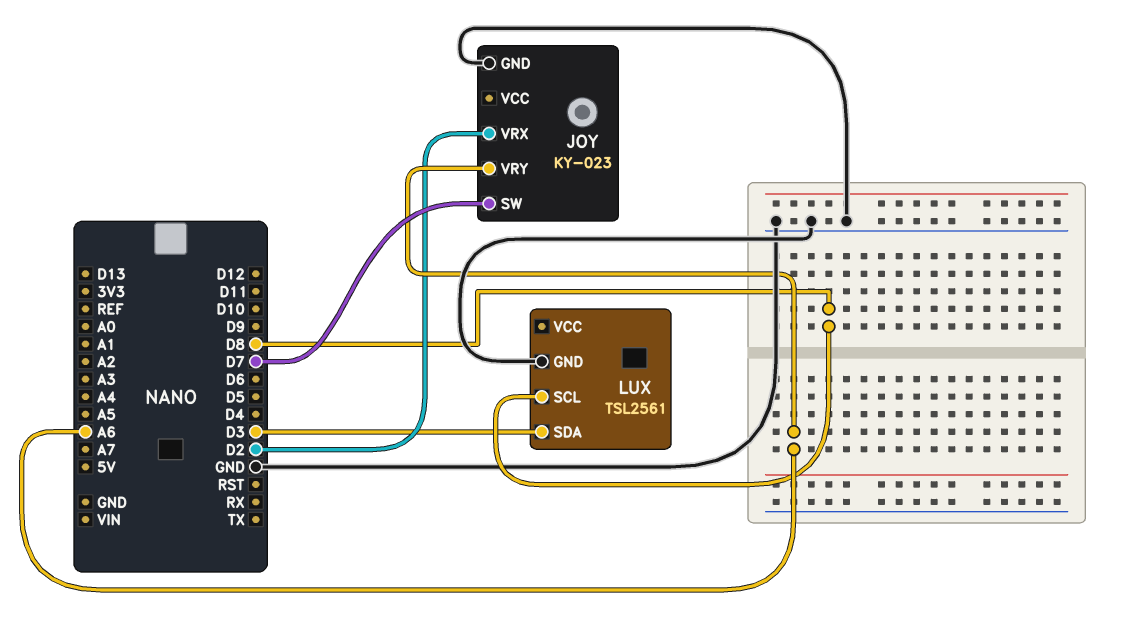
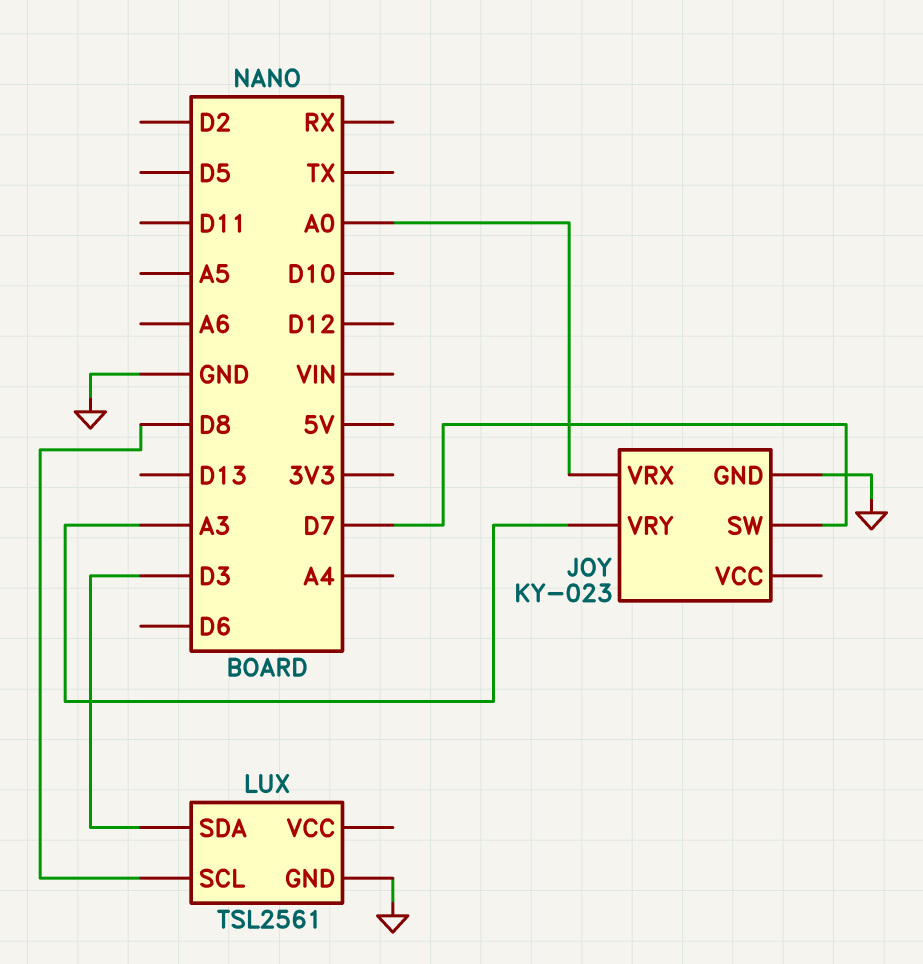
JOY pin VRX: D2 -> A0
JOY pin VRY: A6 -> A3

